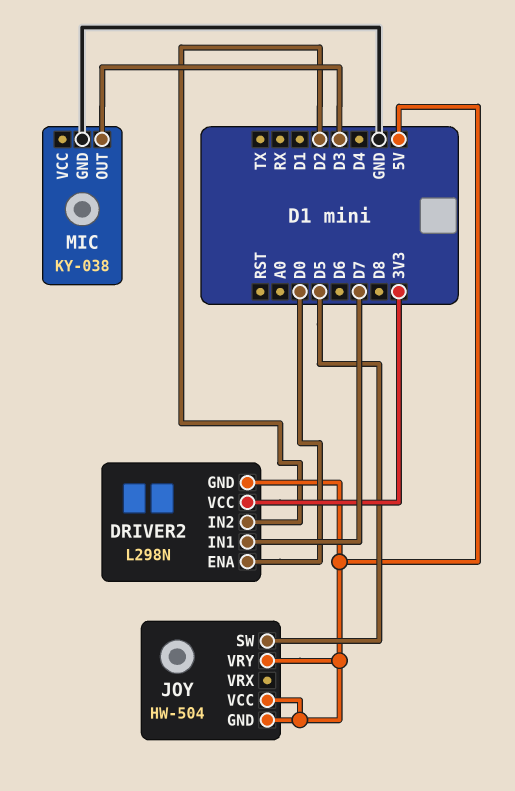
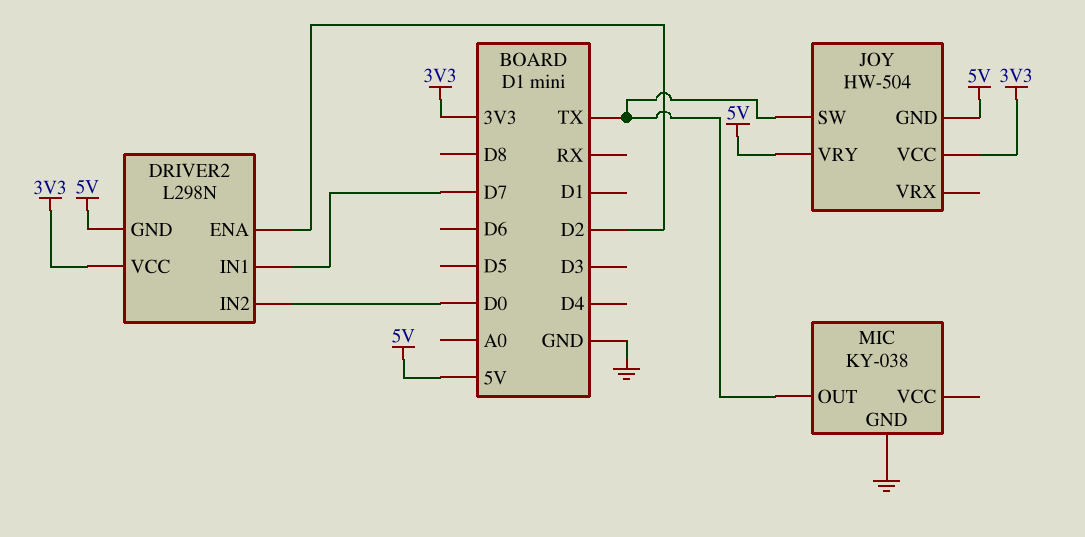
DRIVER2 pin ENA: D0 -> D2
DRIVER2 pin IN2: D2 -> D0
JOY pin SW: D5 -> TX
JOY pin VCC: 5V -> 3V3
MIC pin OUT: D3 -> TX

